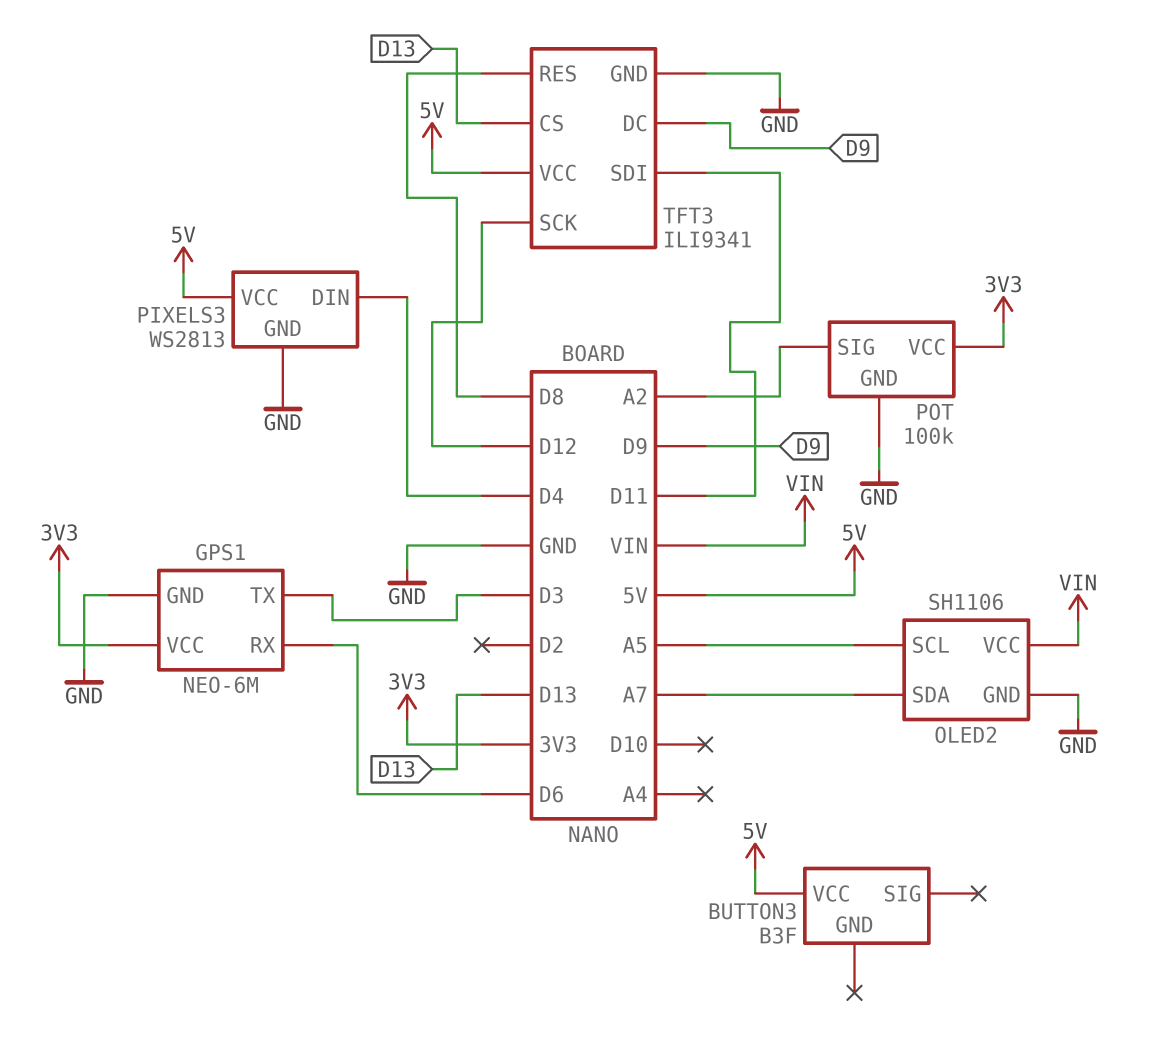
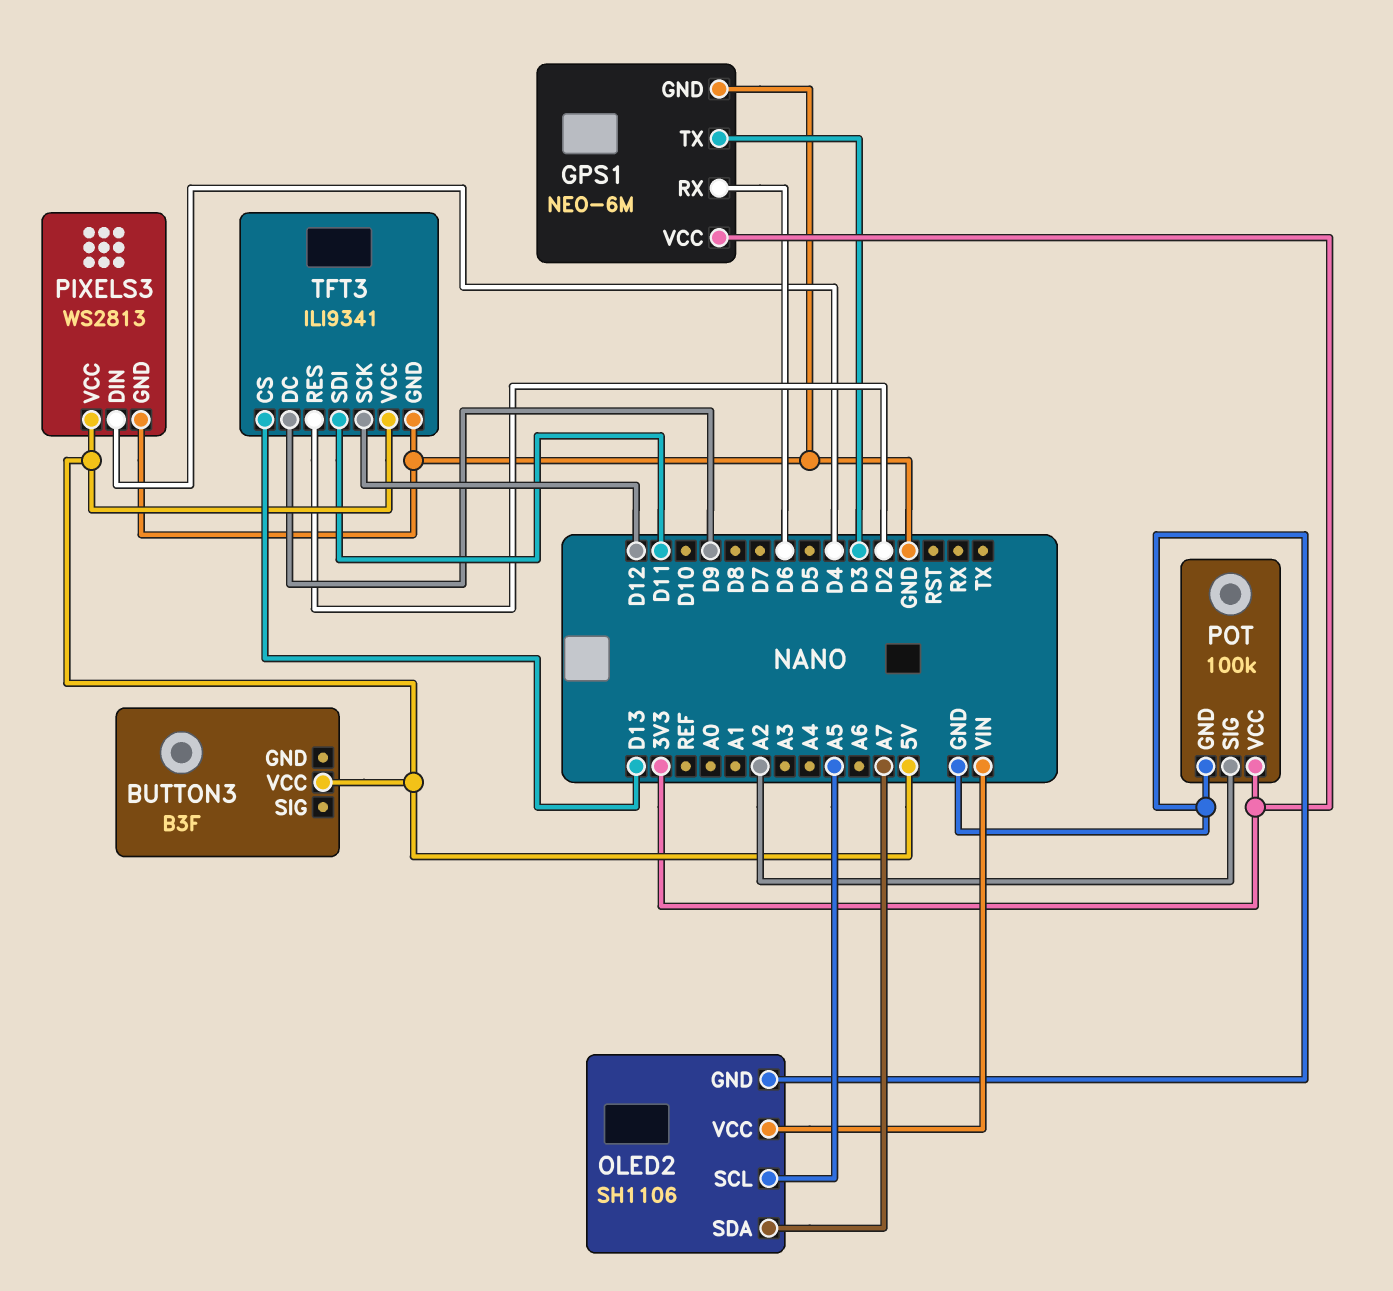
TFT3 pin RES: D8 -> D2

